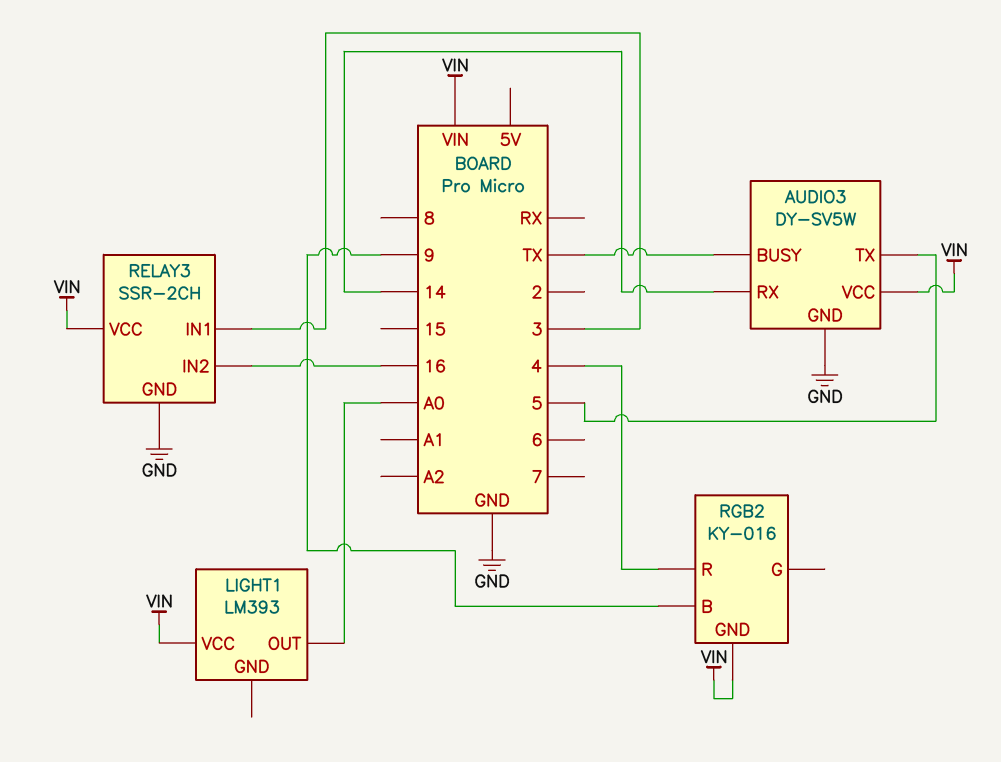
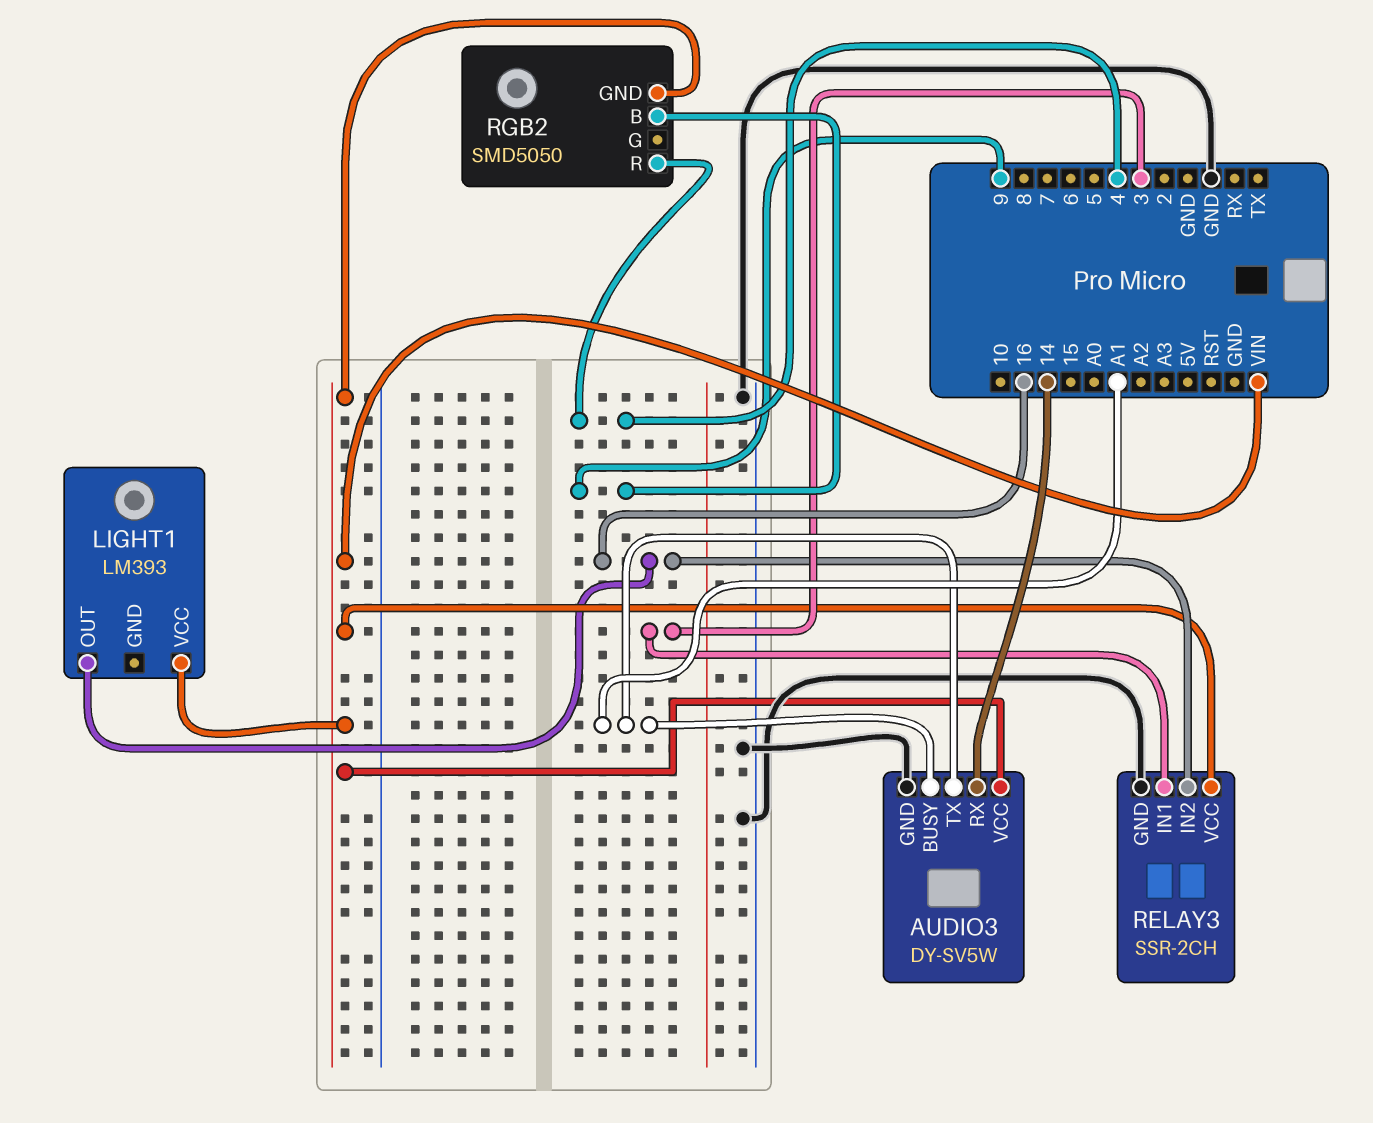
AUDIO3 pin BUSY: TX -> A1
AUDIO3 pin TX: 5 -> A1
LIGHT1 pin OUT: A0 -> 16
RGB2: KY-016 -> SMD5050

